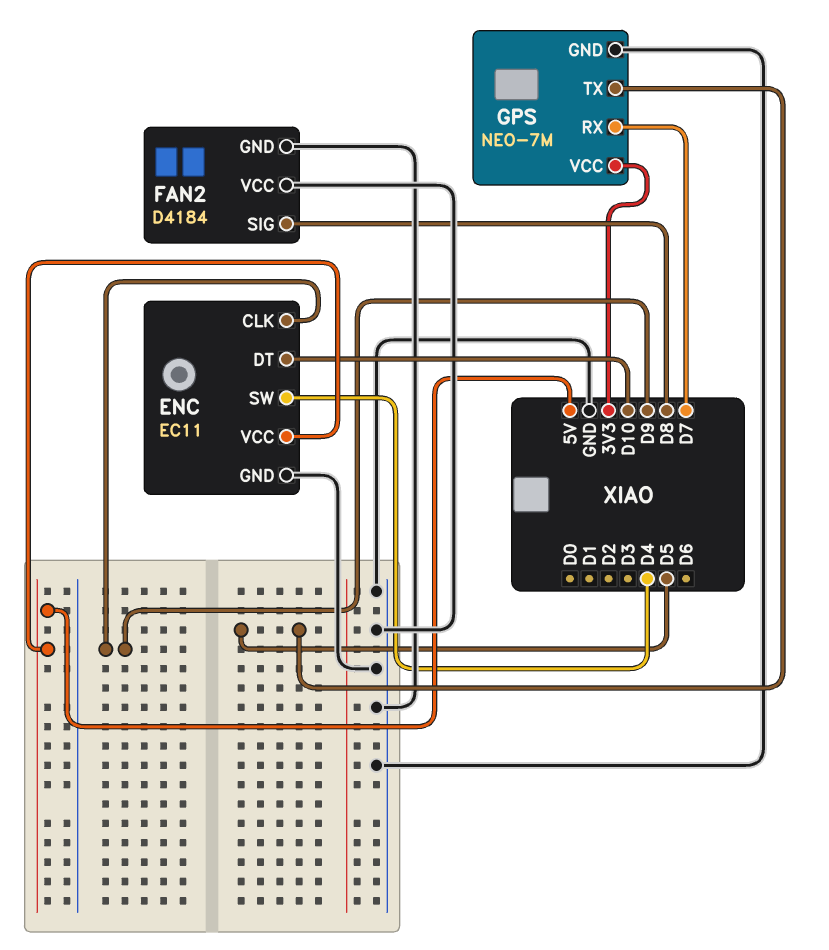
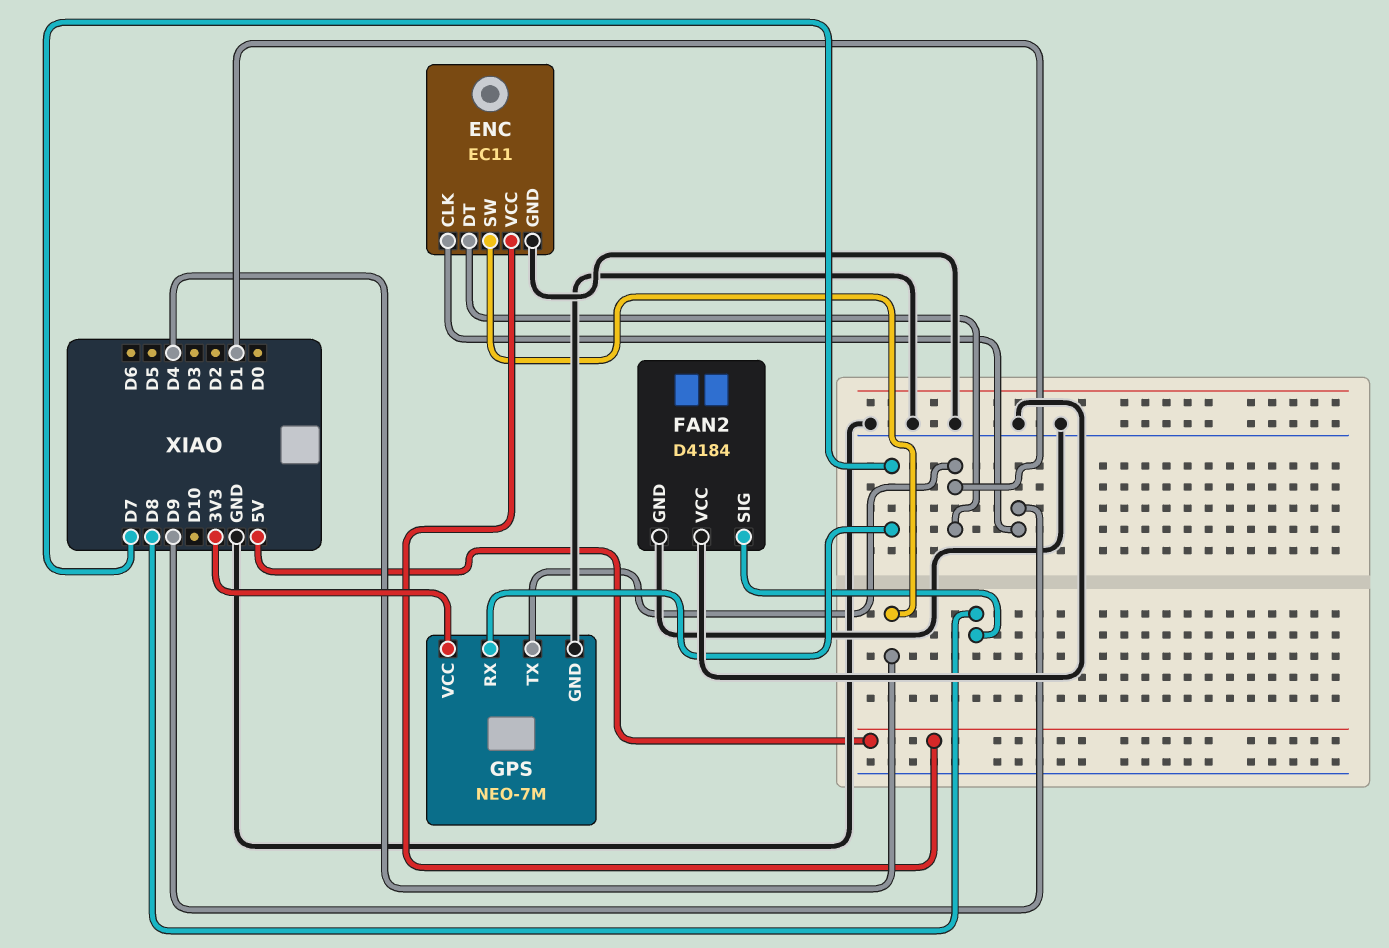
ENC pin DT: D10 -> D1
GPS pin TX: D5 -> D1

